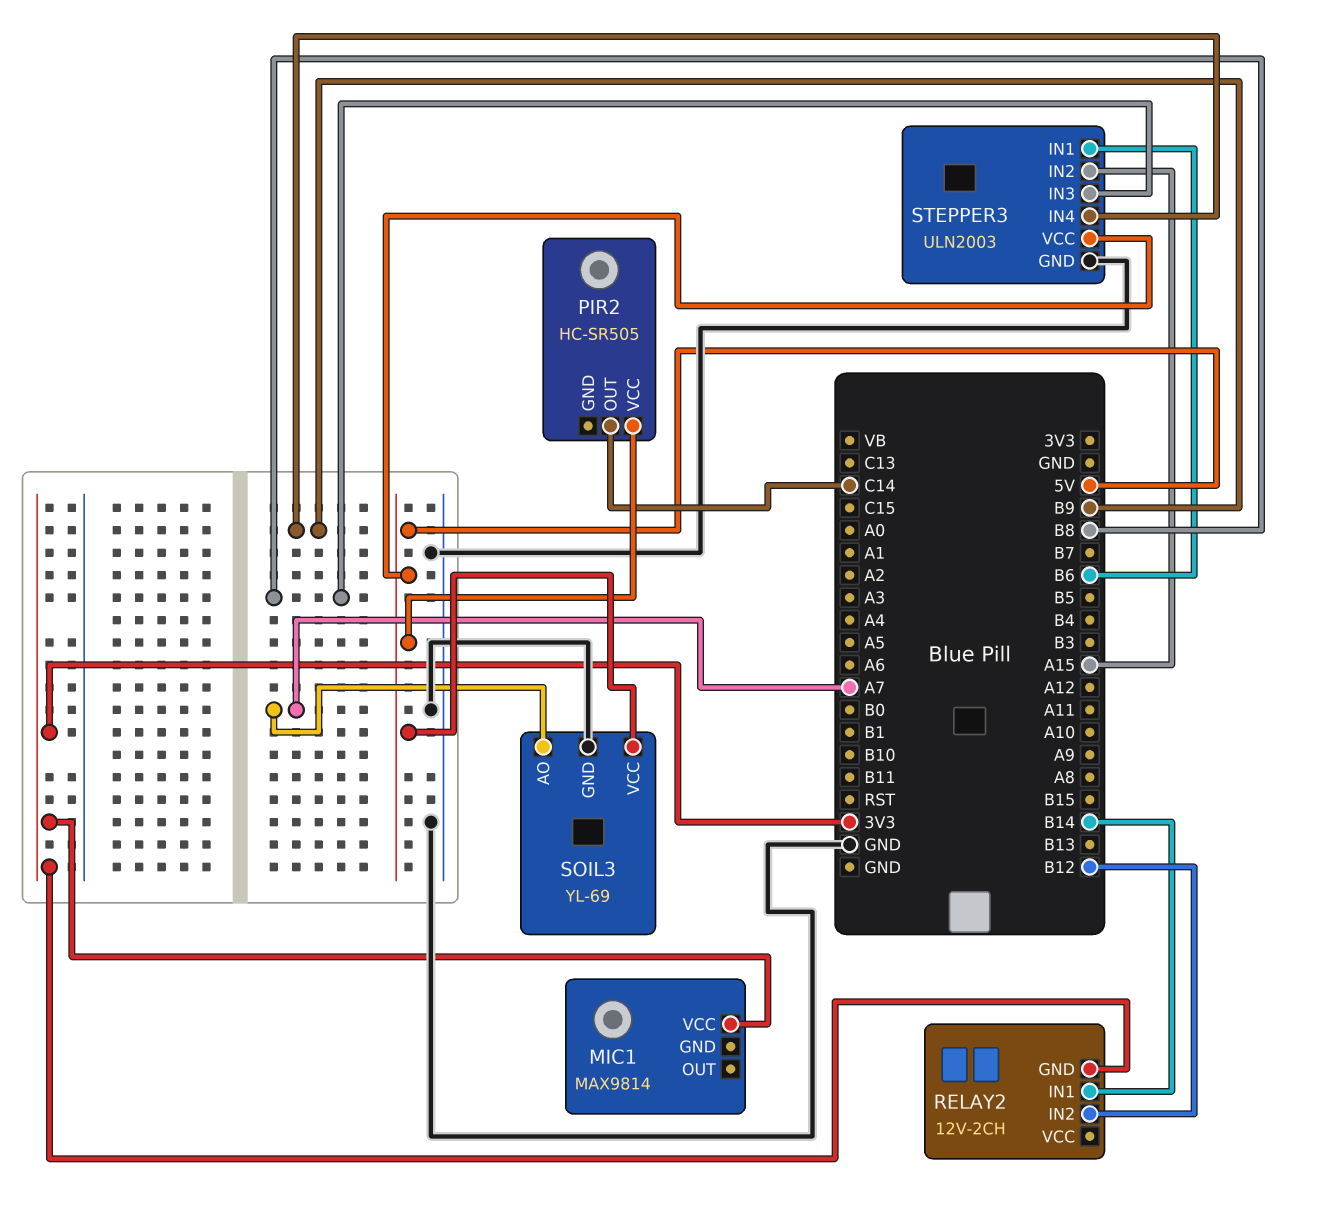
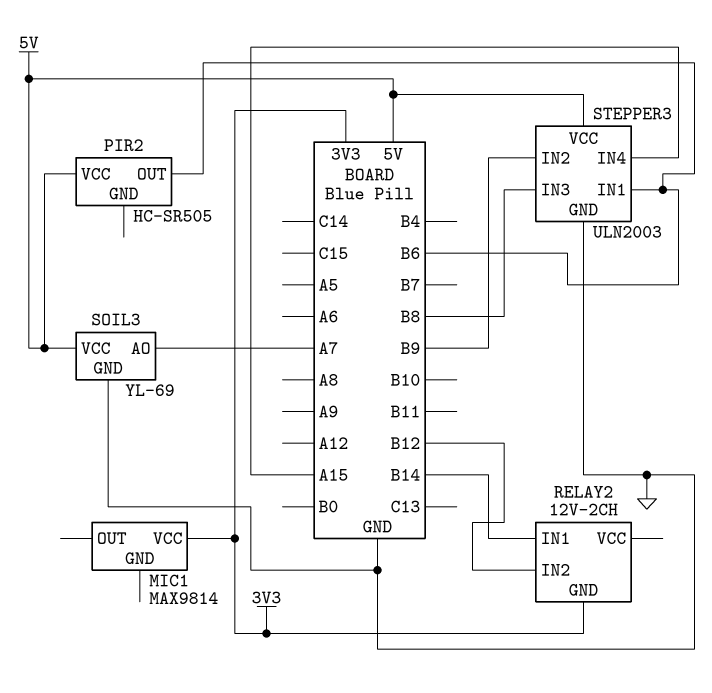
PIR2 pin OUT: C14 -> B6
STEPPER3 pin IN2: A15 -> B9
STEPPER3 pin IN4: B9 -> A15

